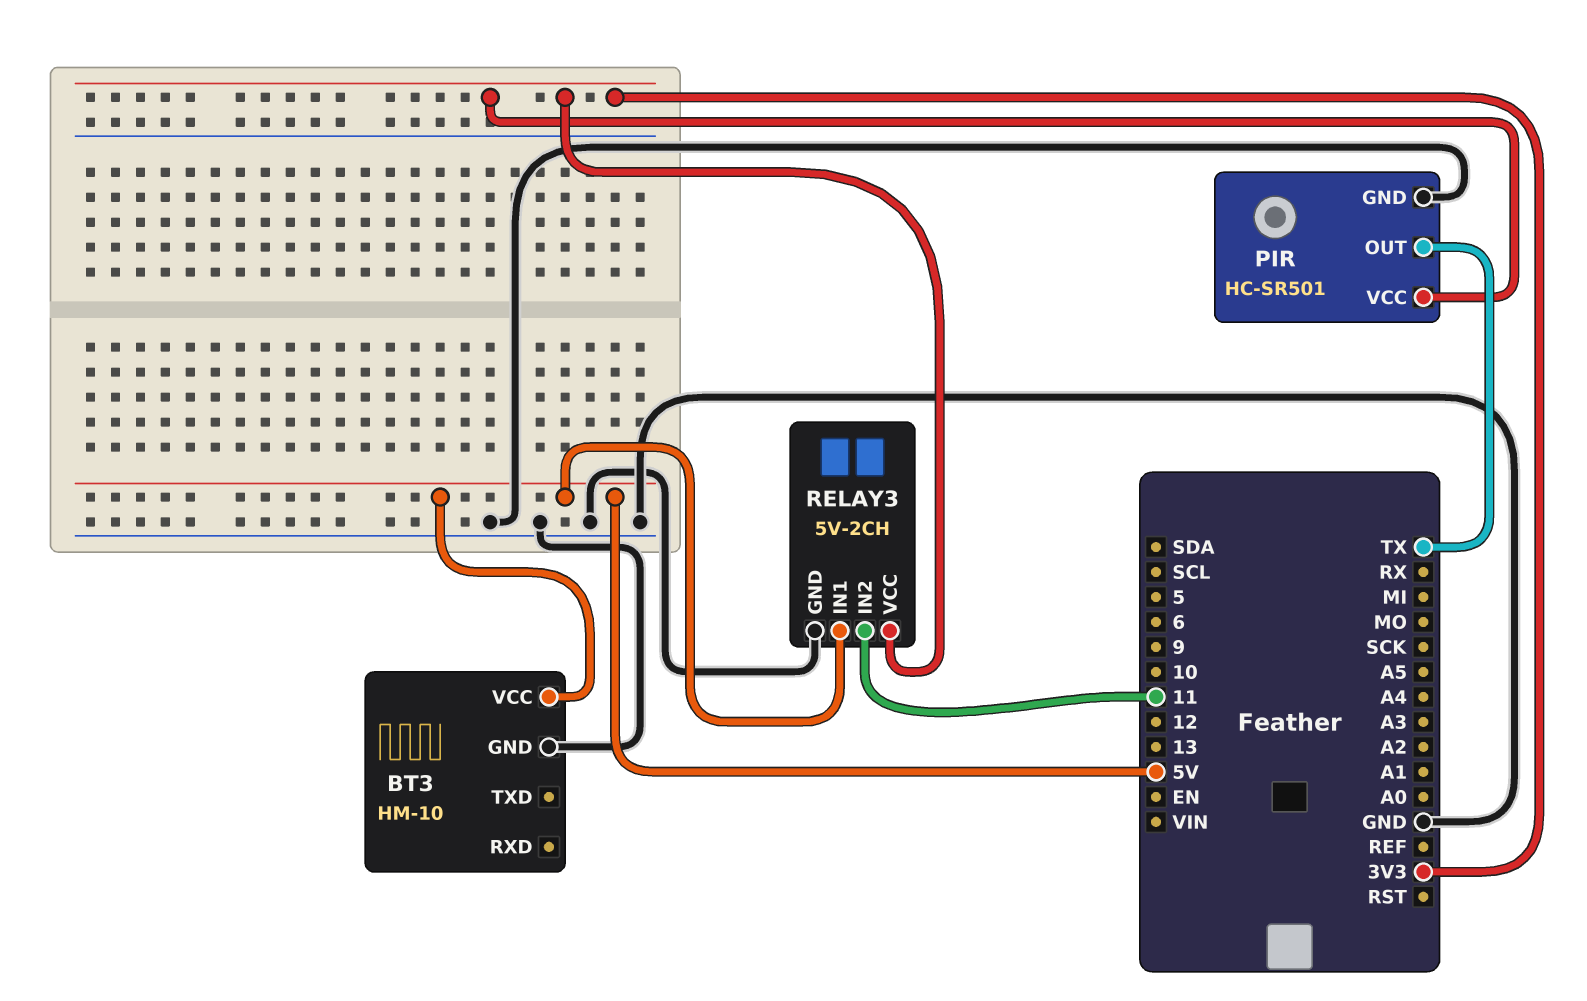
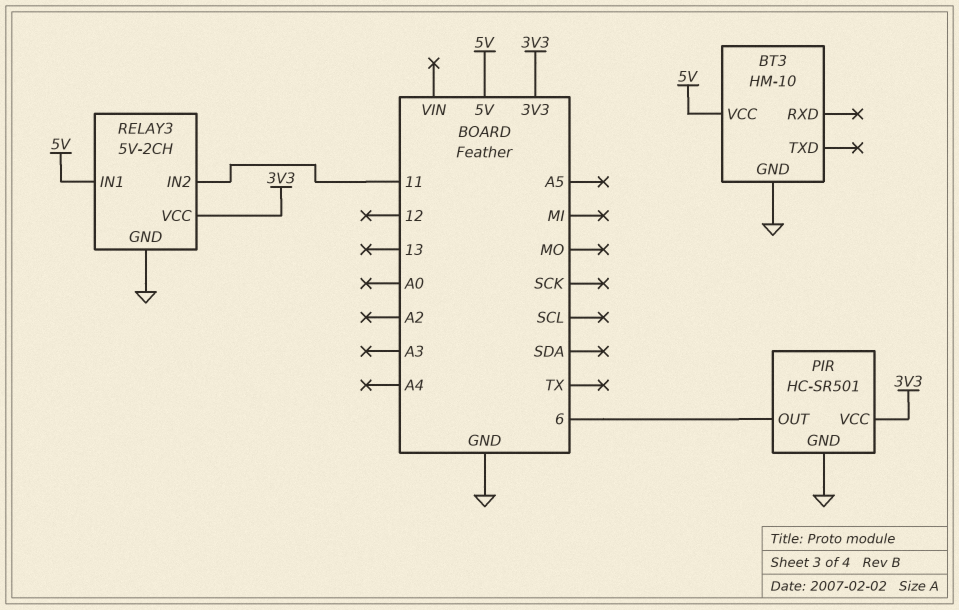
PIR pin OUT: TX -> 6

